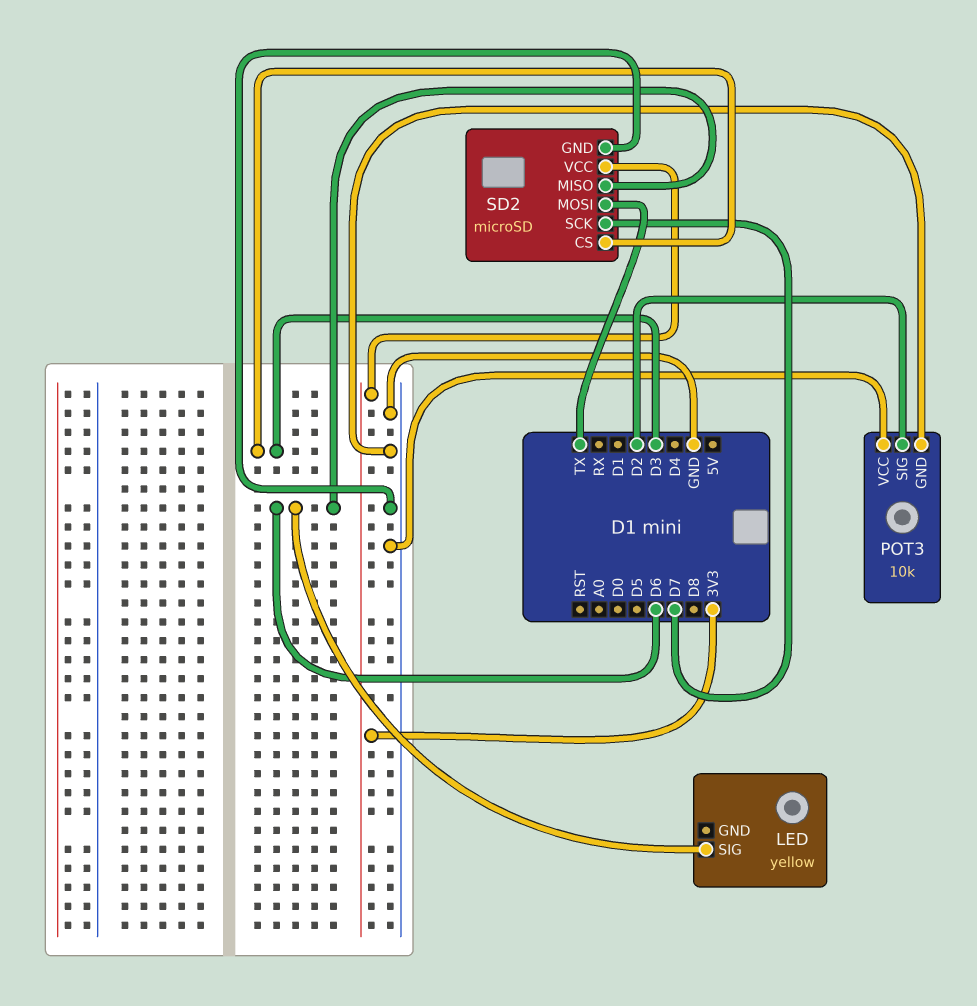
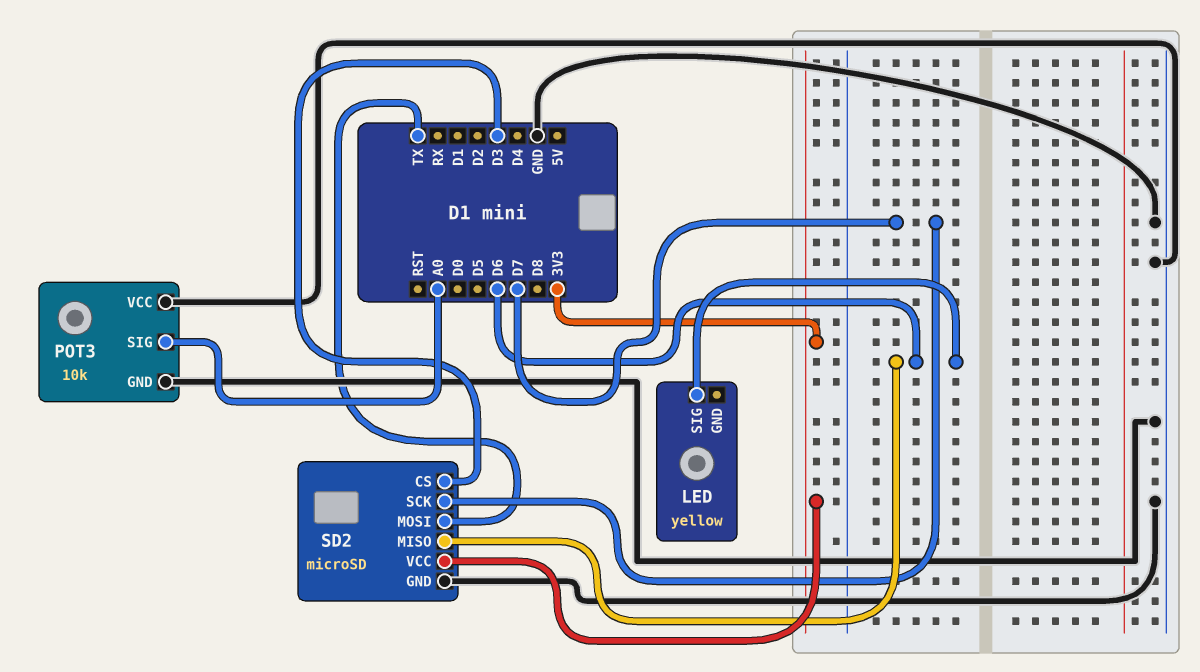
POT3 pin SIG: D2 -> A0

